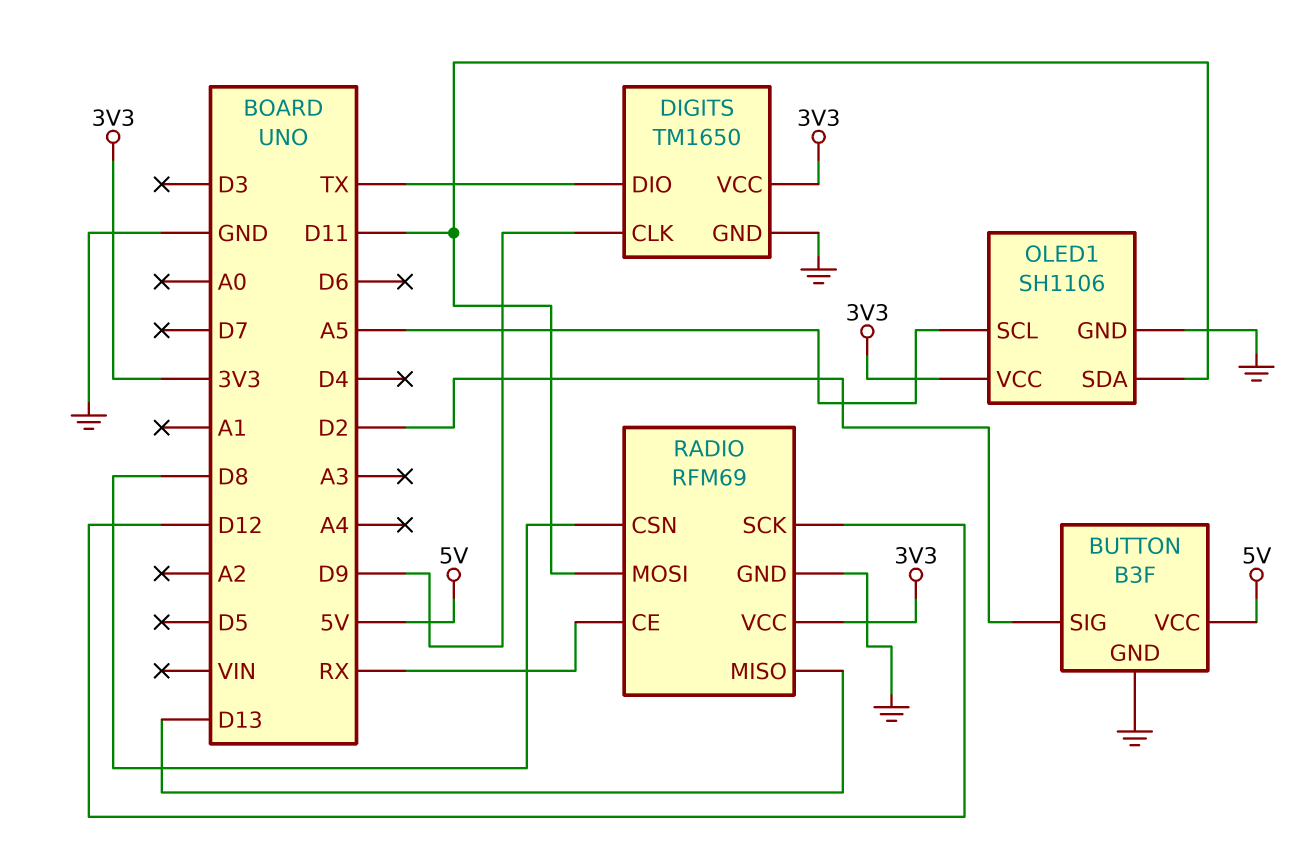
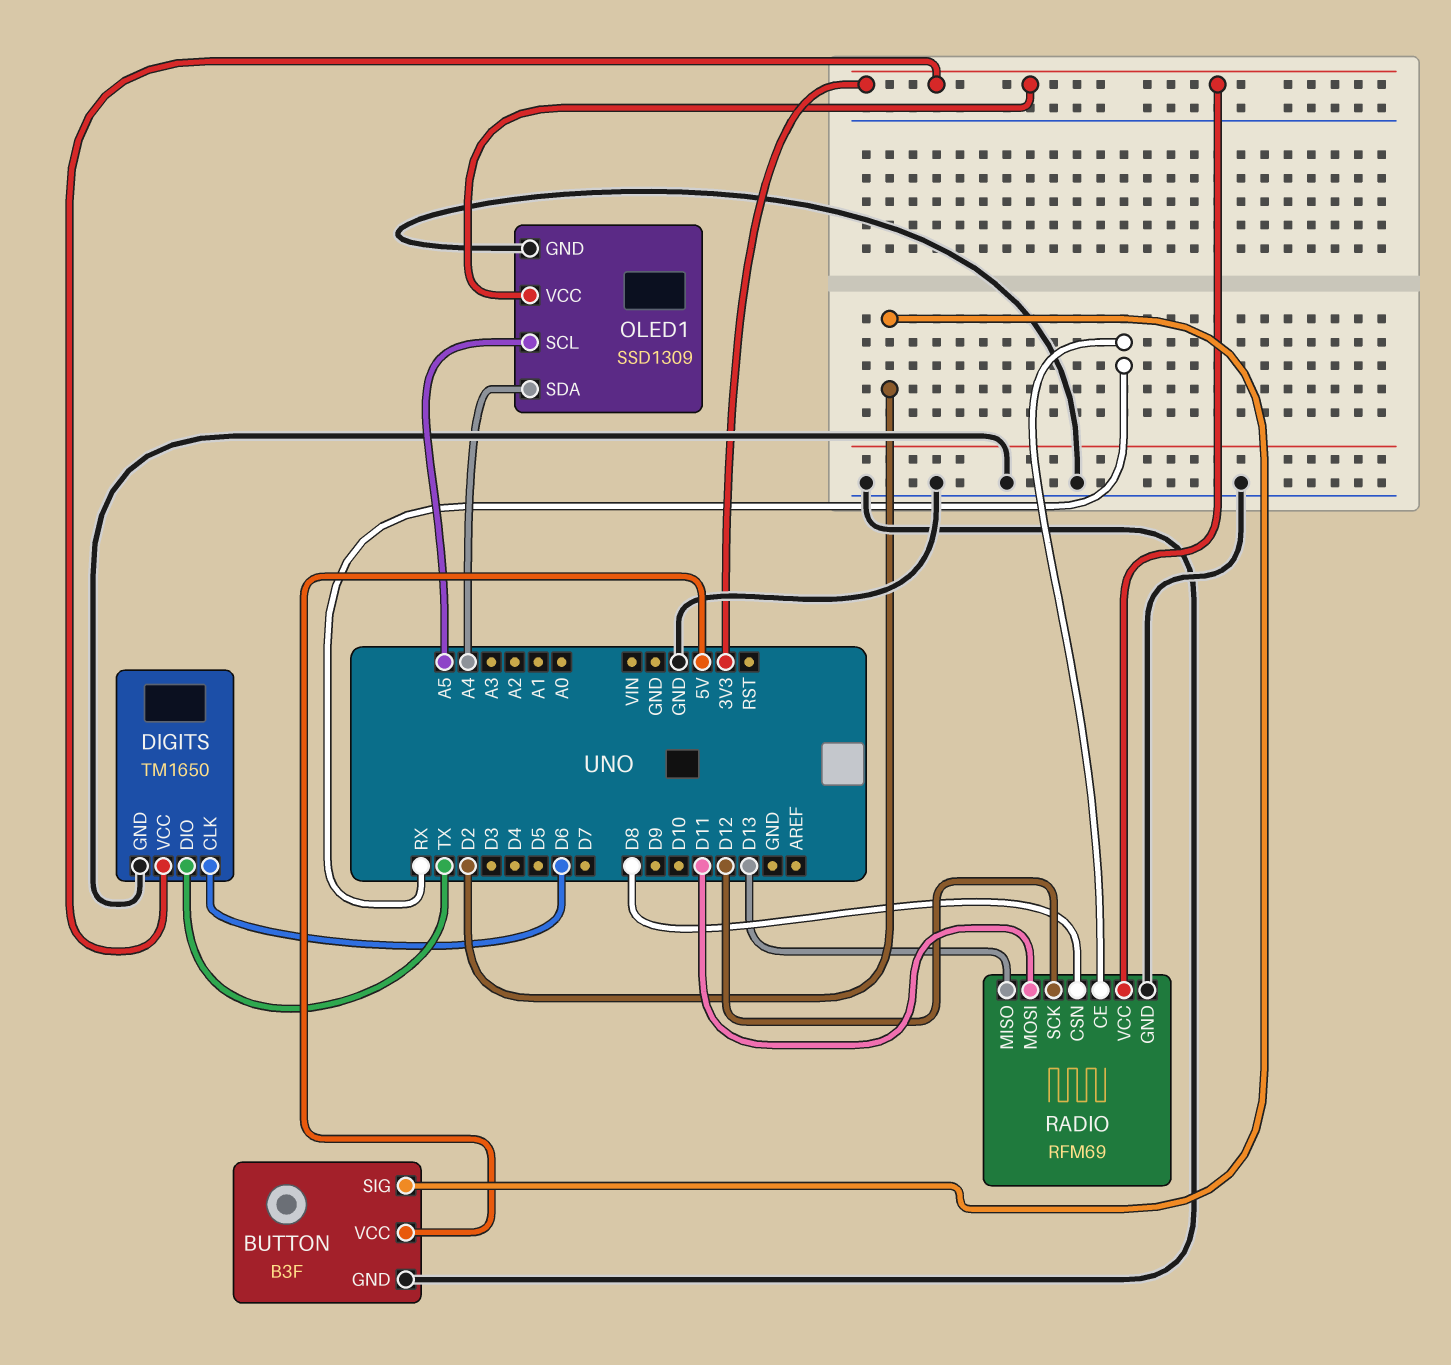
DIGITS pin CLK: D9 -> D6
OLED1: SH1106 -> SSD1309
OLED1 pin SDA: D11 -> A4

